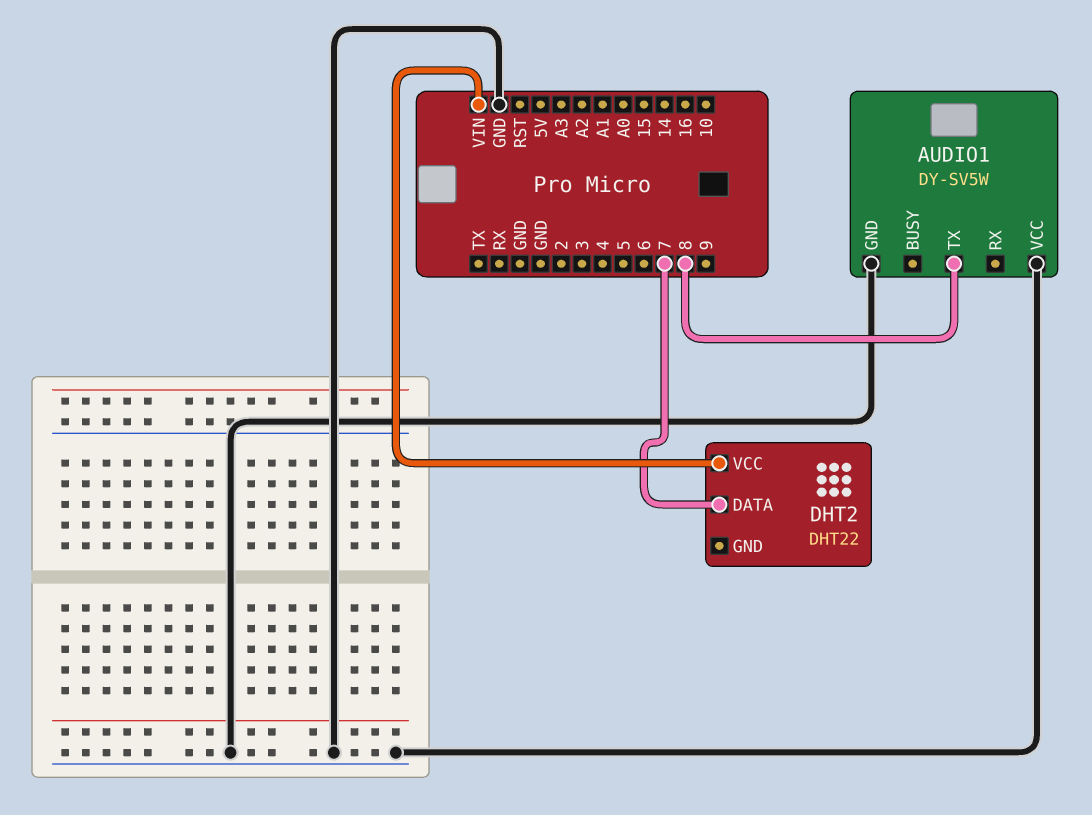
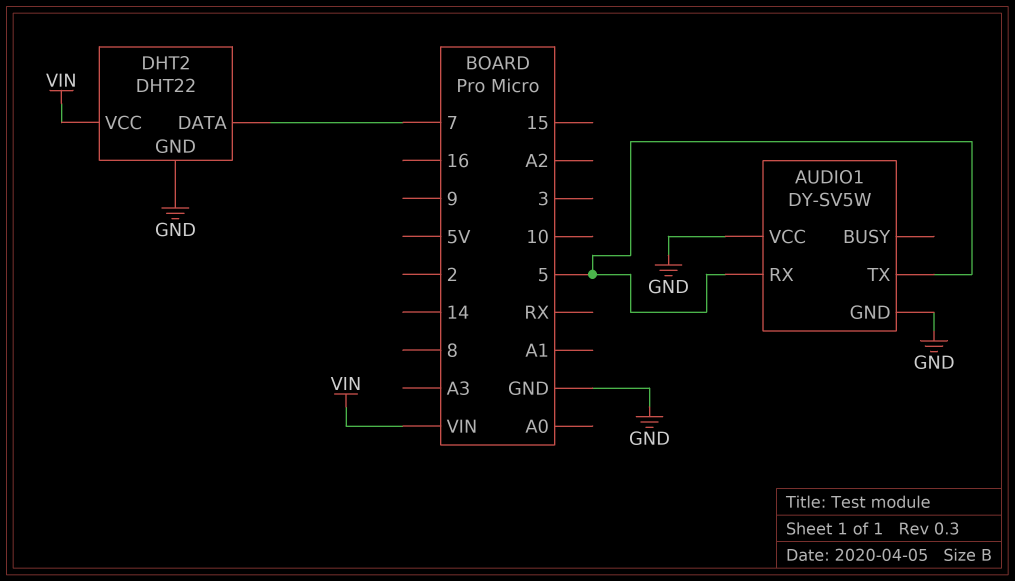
AUDIO1 pin RX: none -> 5
AUDIO1 pin TX: 8 -> 5
DHT2 pin GND: none -> GND

